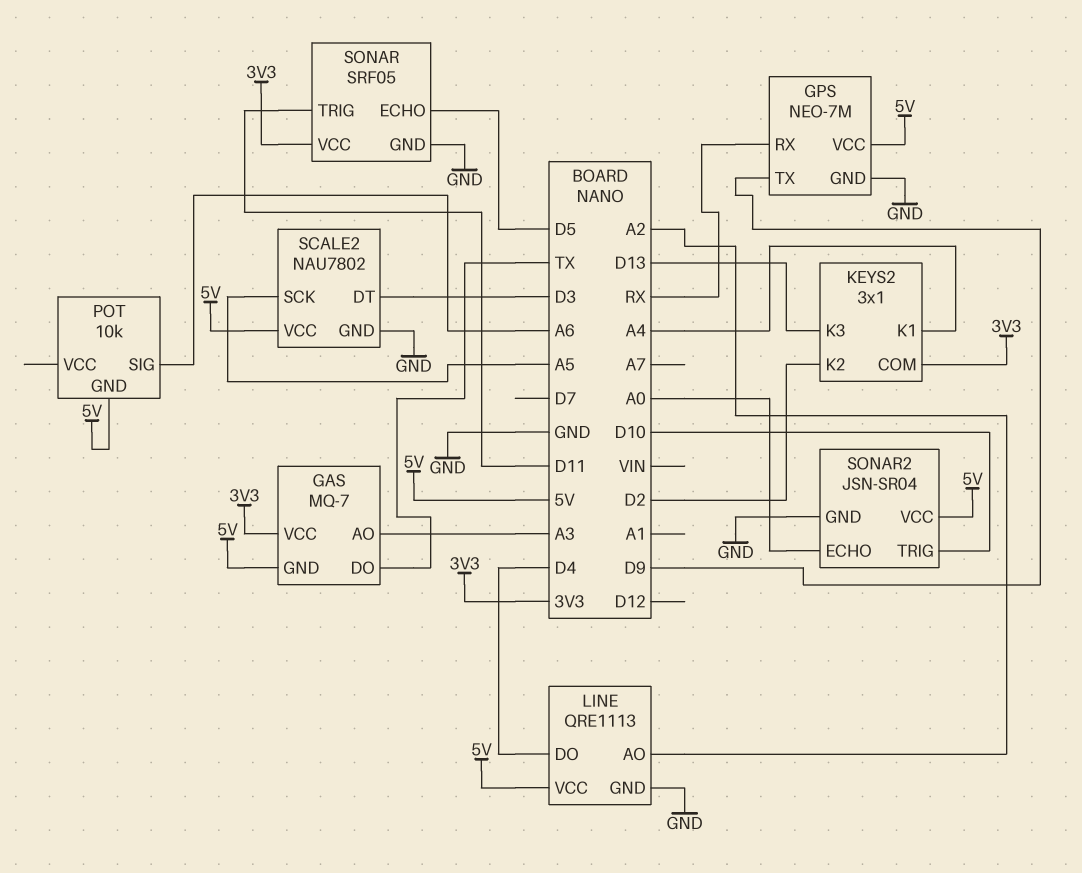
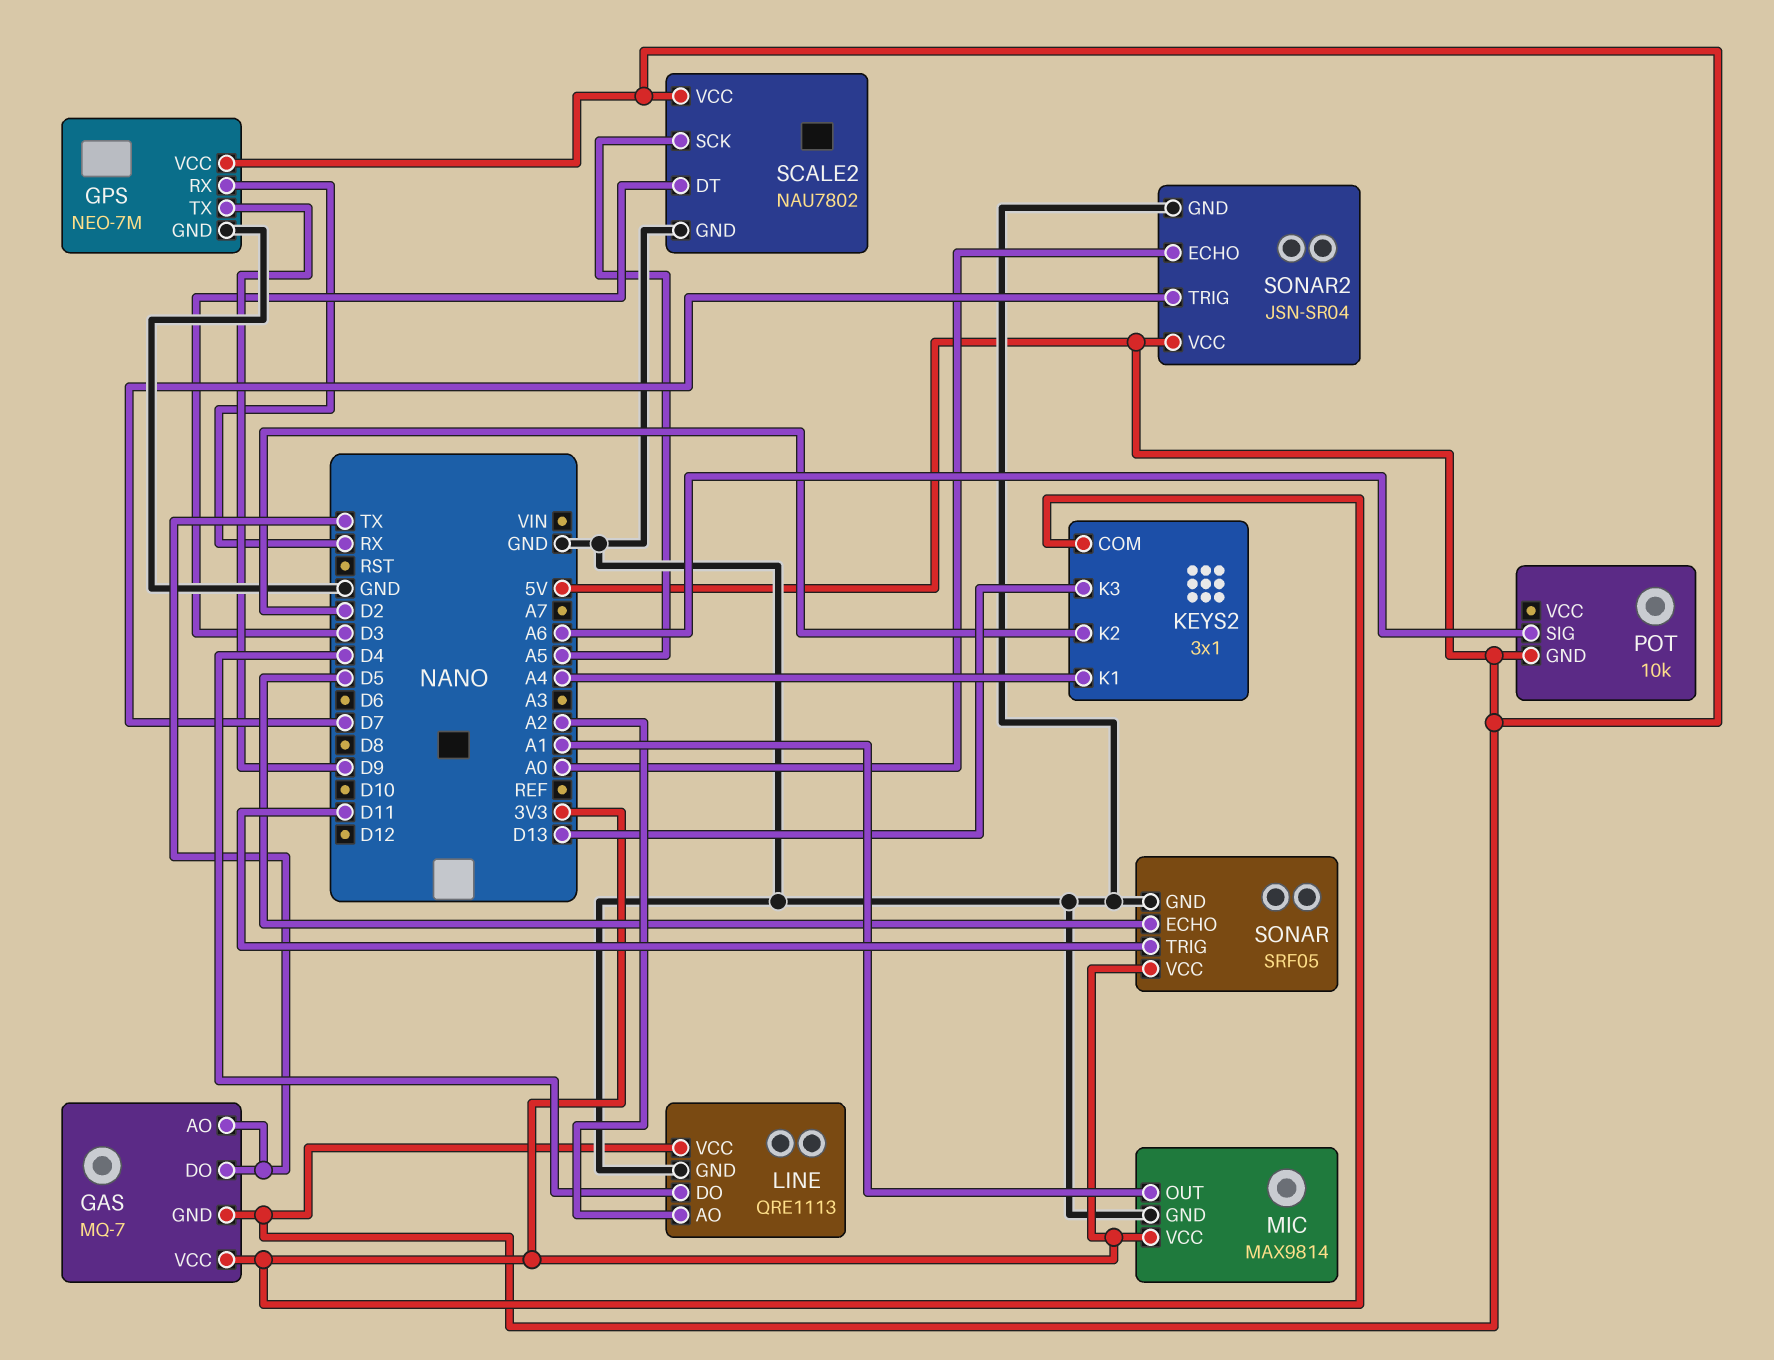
GAS pin AO: A3 -> TX
MIC: none -> MAX9814
MIC pin GND: none -> GND
MIC pin OUT: none -> A1
MIC pin VCC: none -> 3V3
SONAR2 pin TRIG: D10 -> D7

